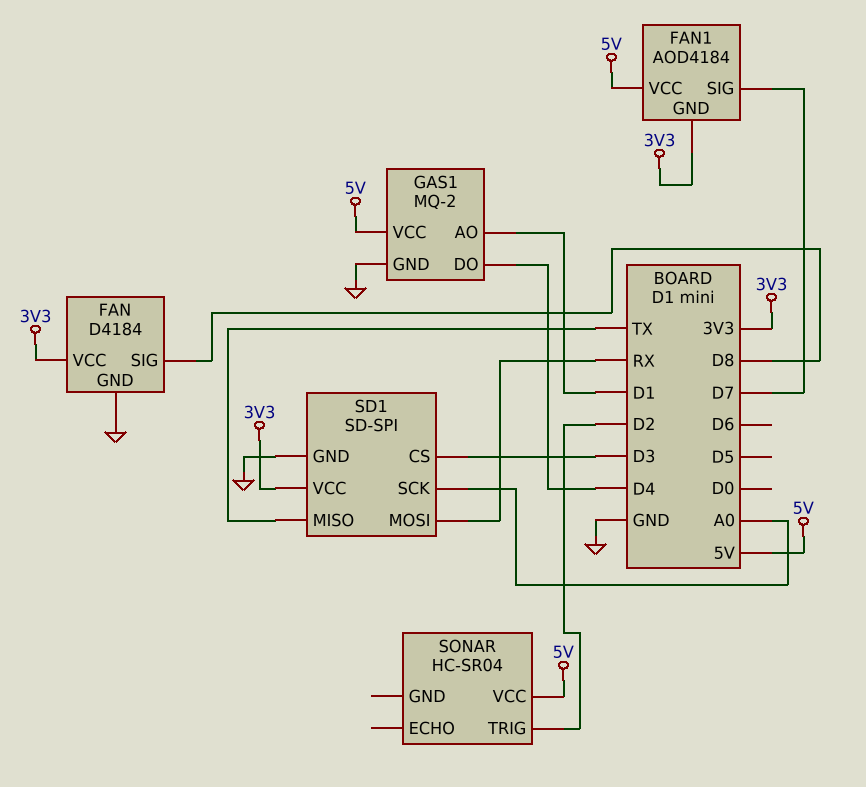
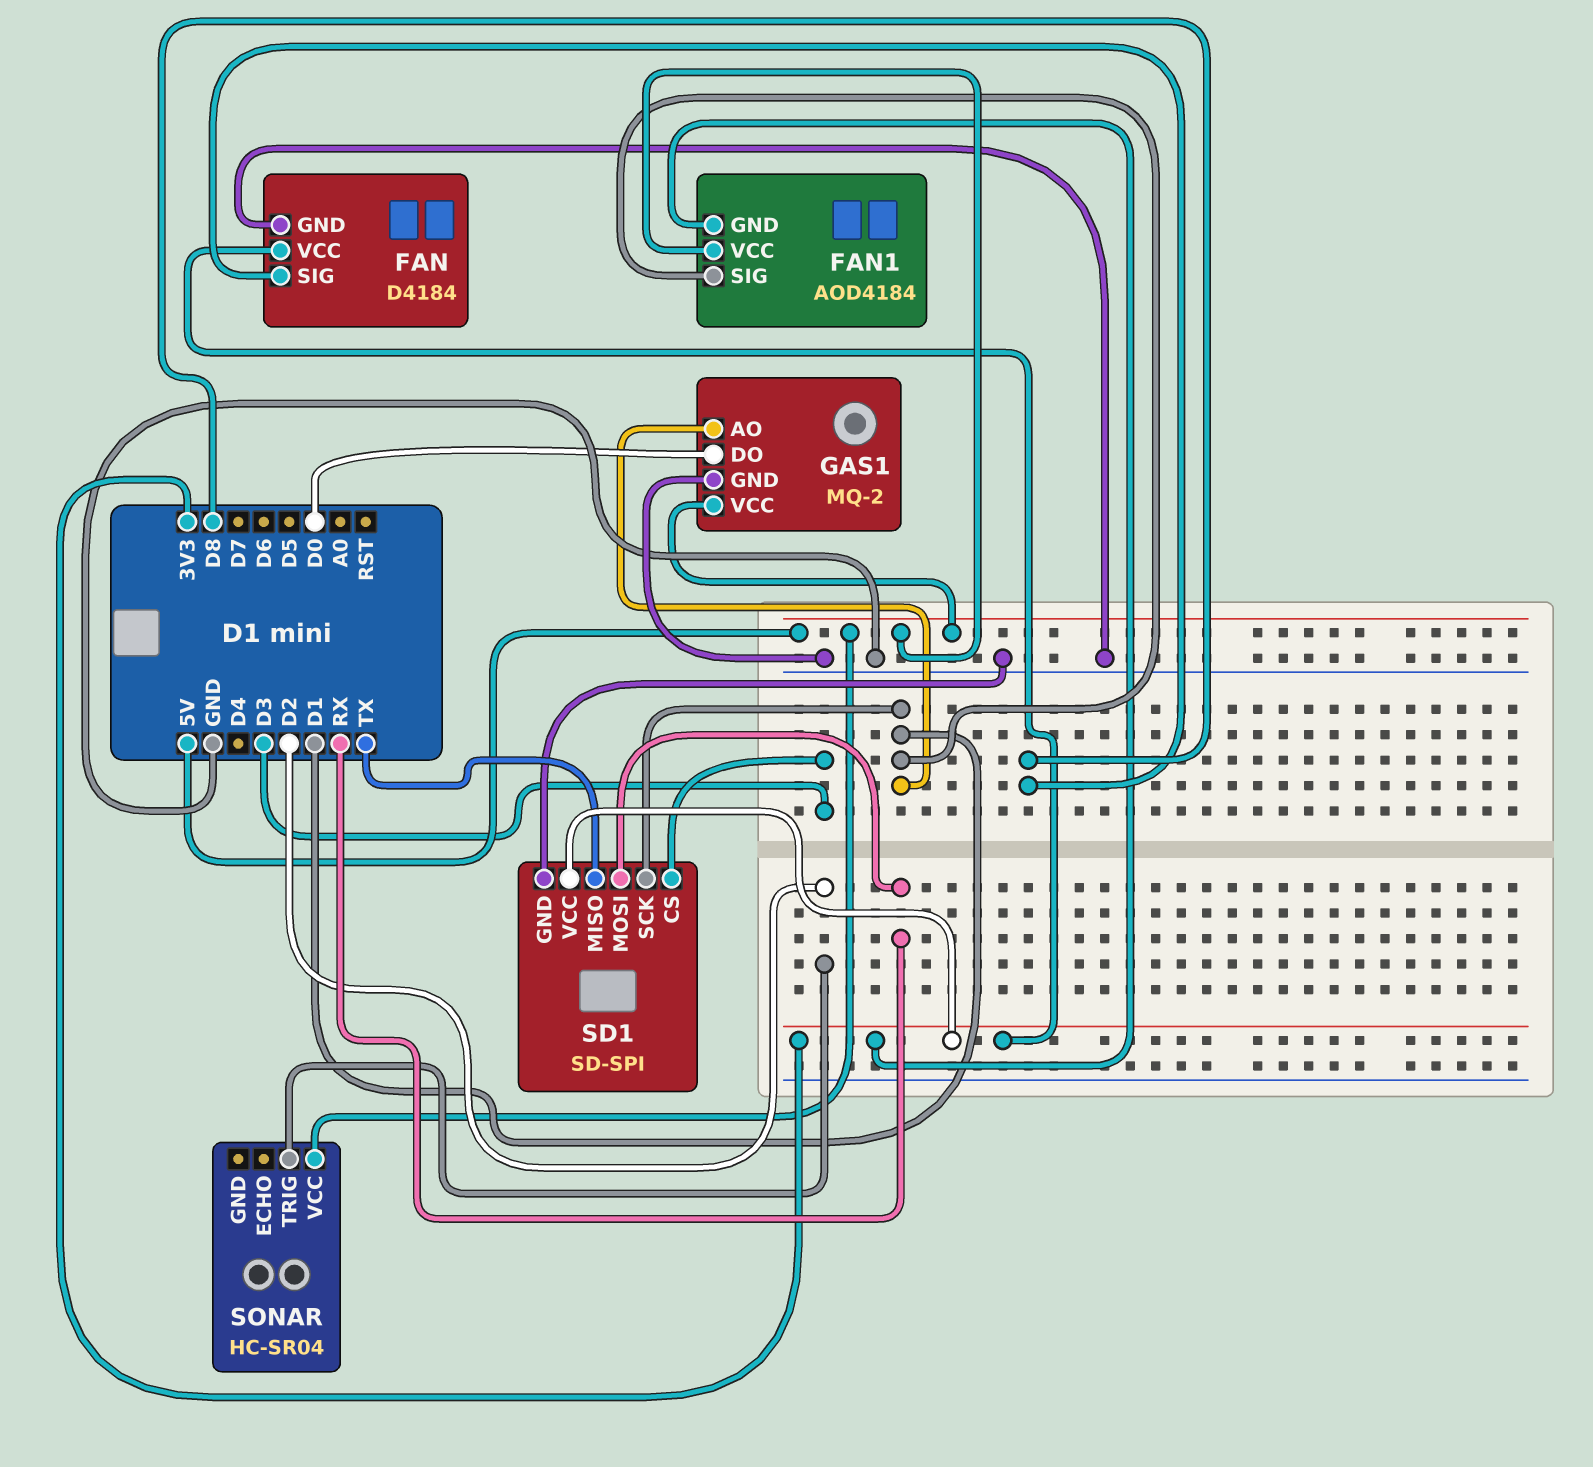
FAN1 pin SIG: D7 -> D1
GAS1 pin DO: D4 -> D0
SD1 pin SCK: A0 -> D1

